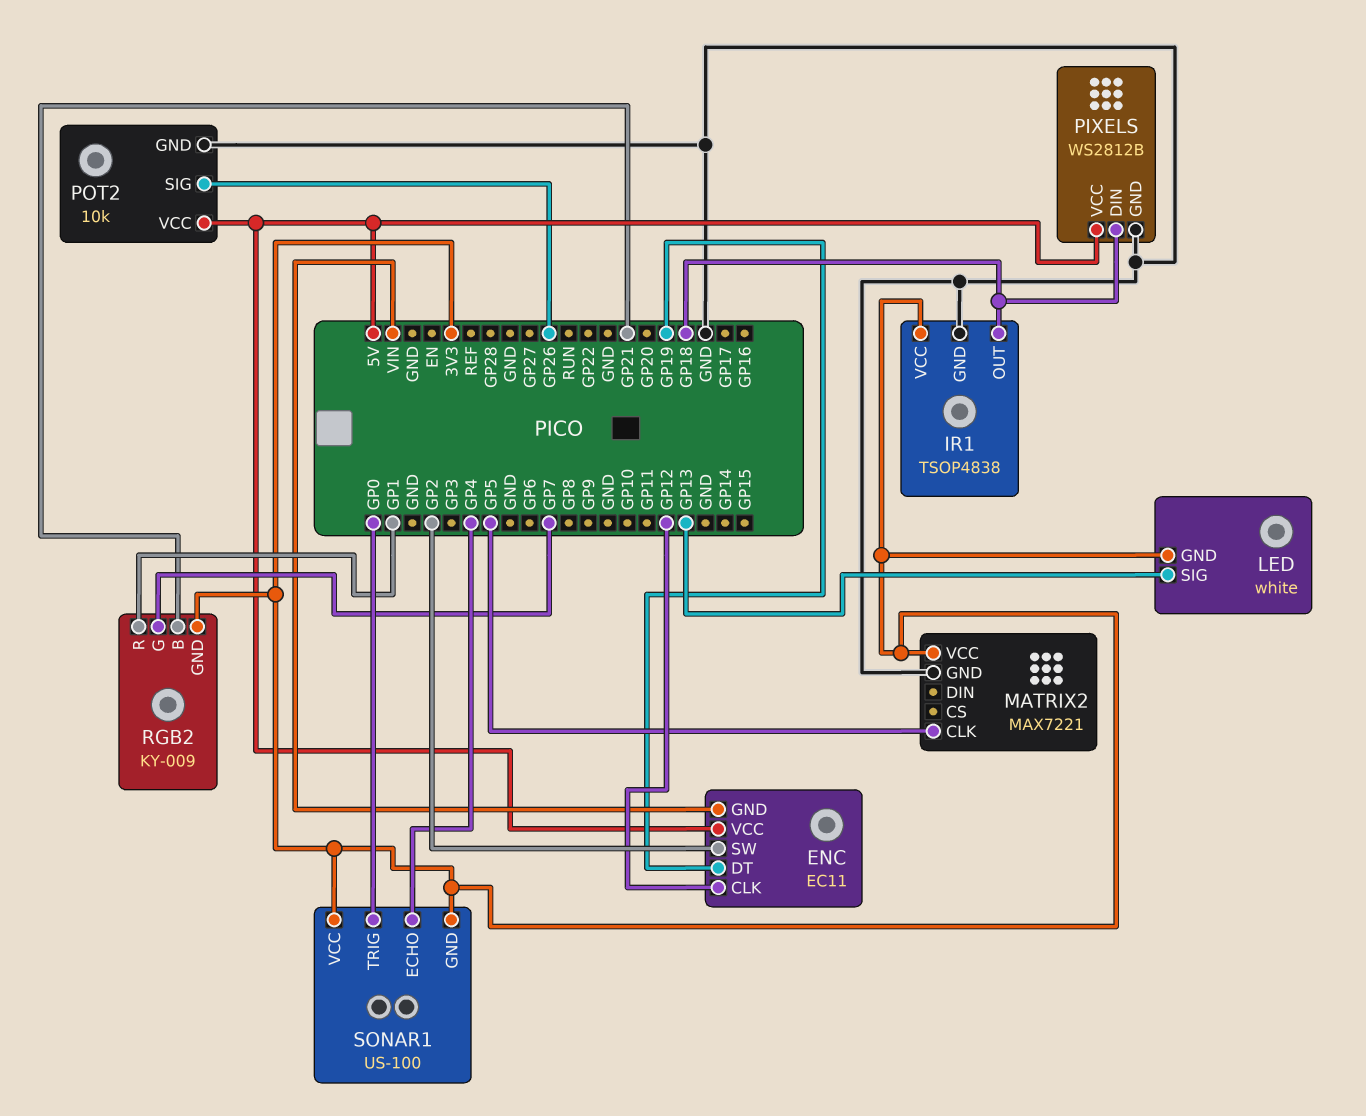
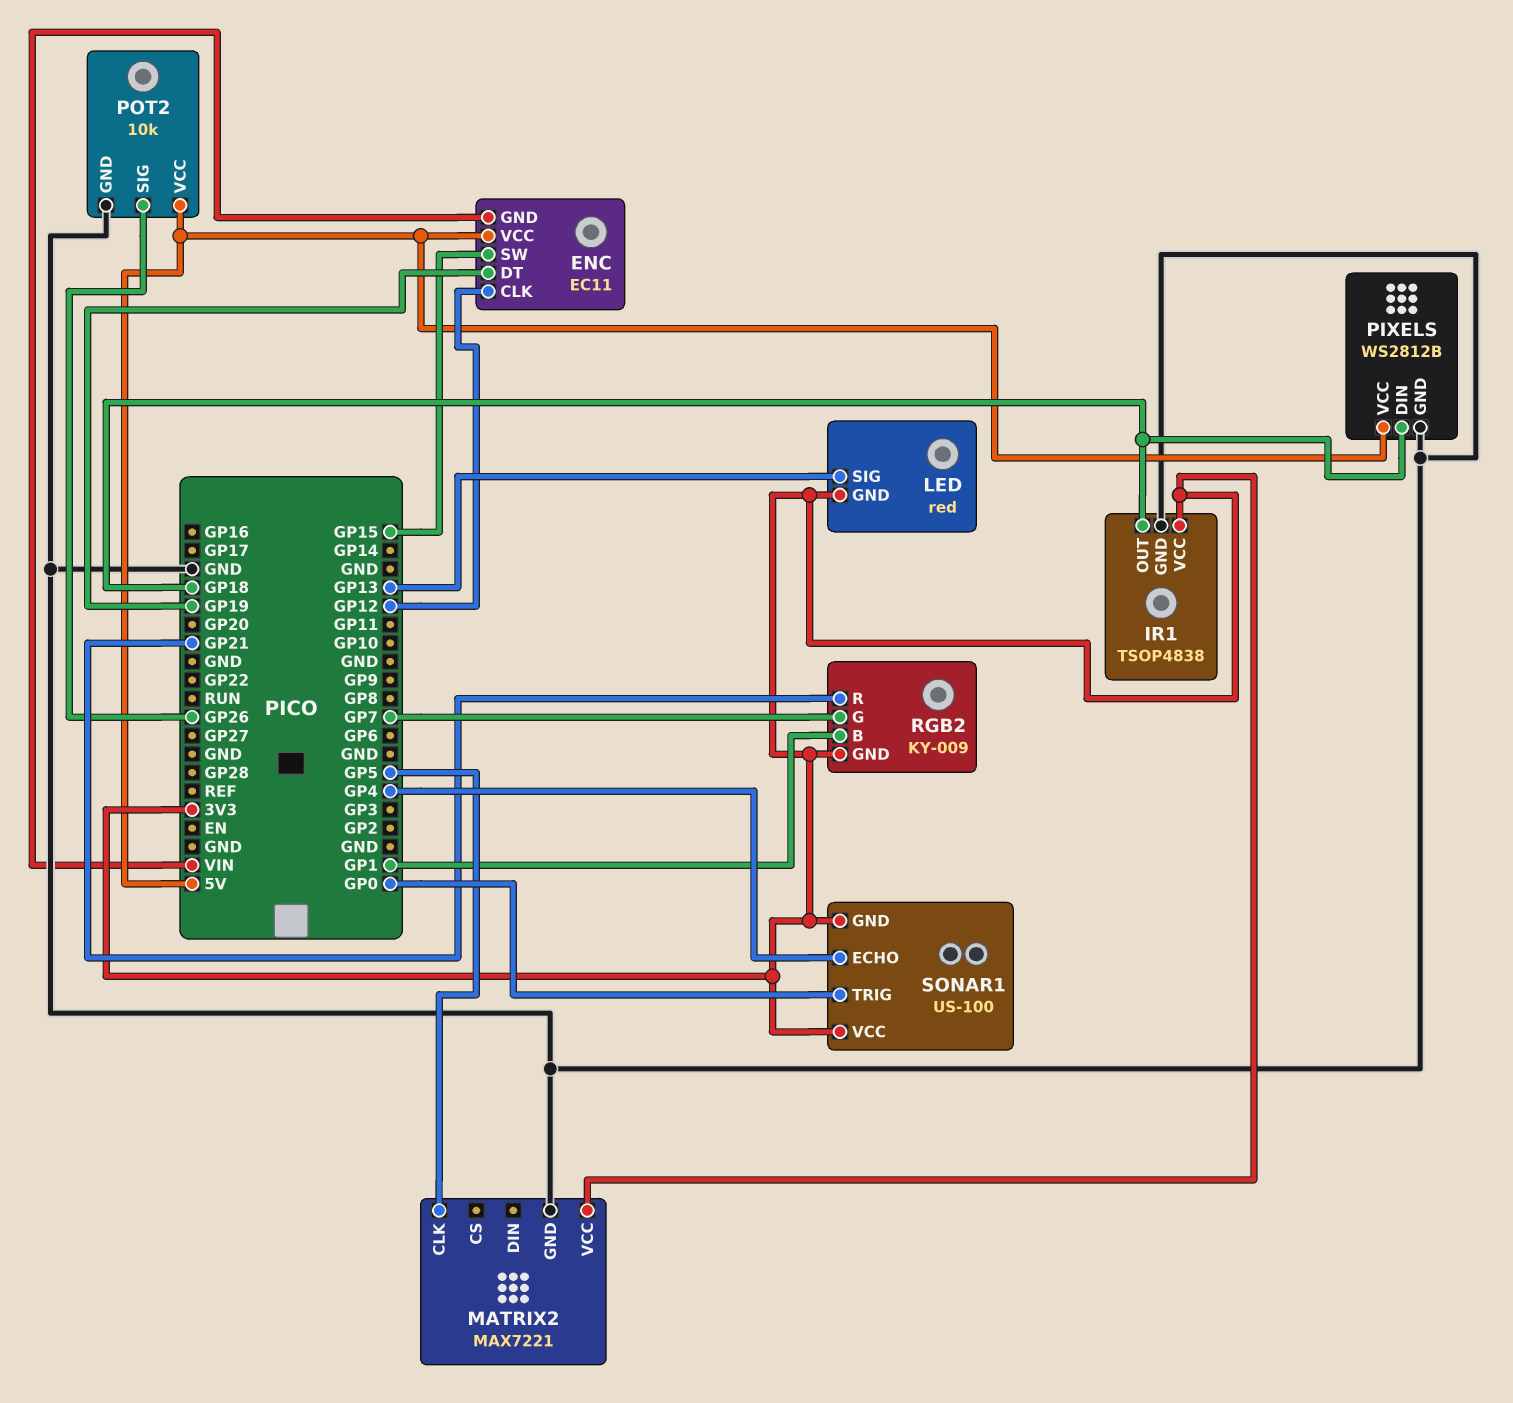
ENC pin SW: GP2 -> GP15
LED: white -> red
RGB2 pin B: GP21 -> GP1
RGB2 pin R: GP1 -> GP21

